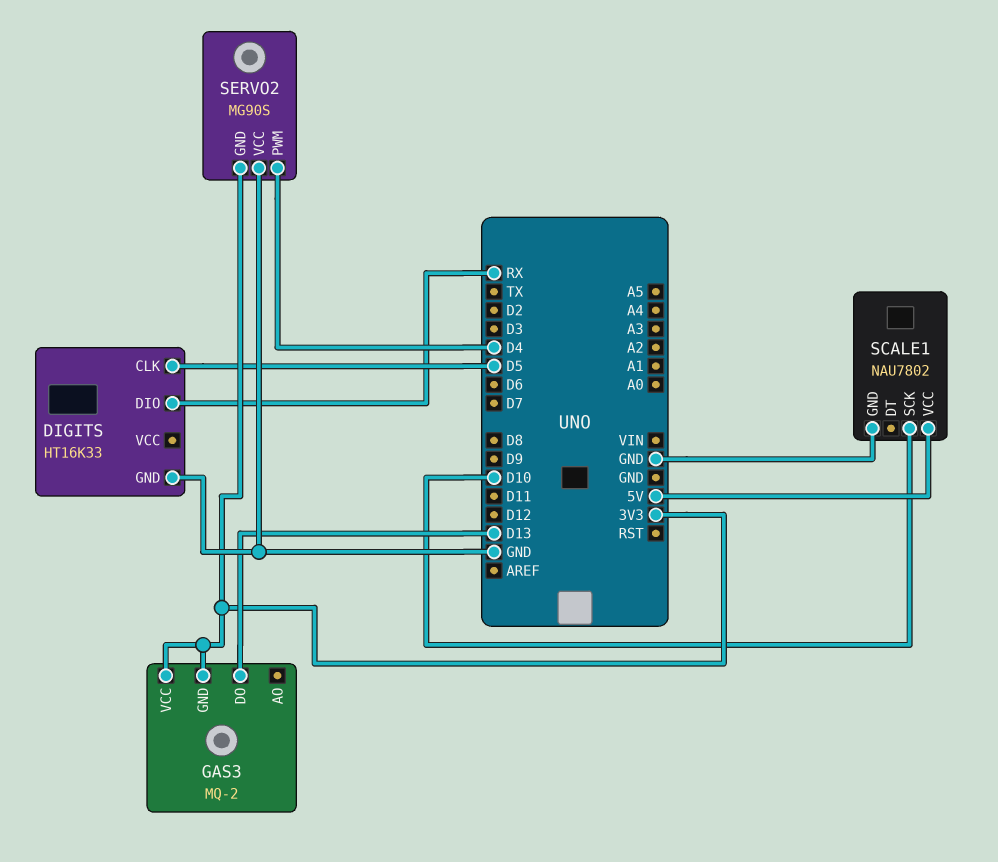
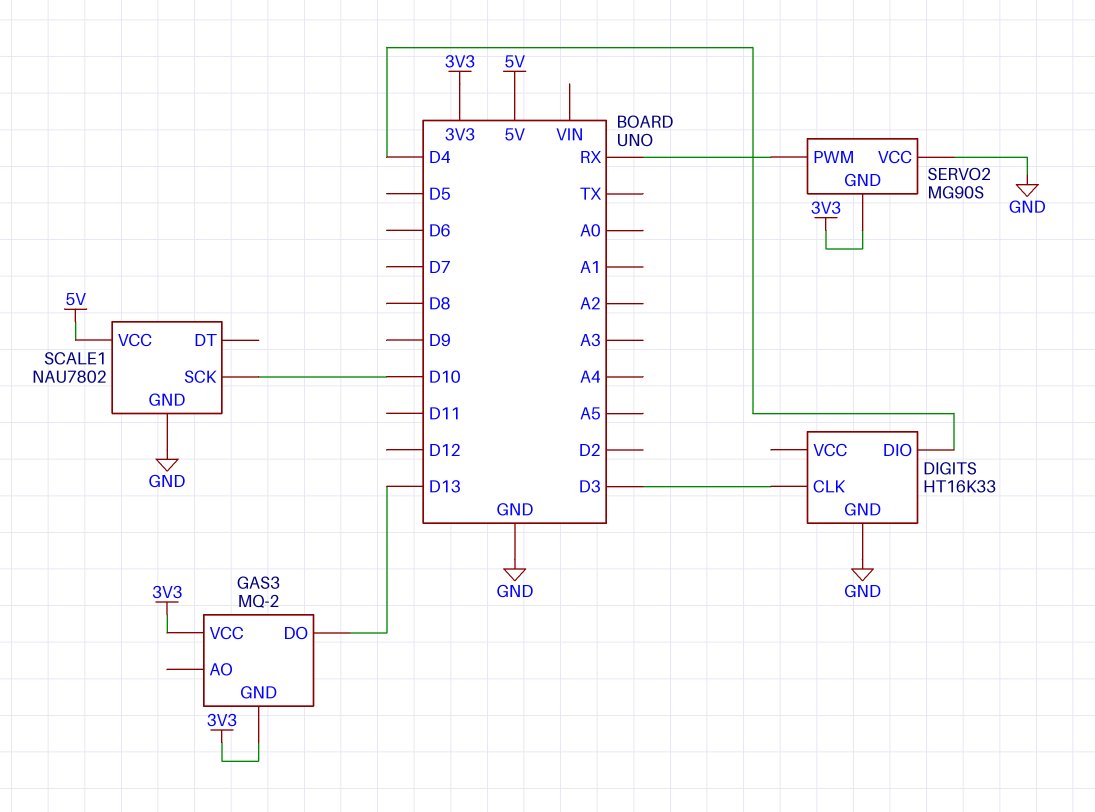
DIGITS pin CLK: D5 -> D3
DIGITS pin DIO: RX -> D4
SERVO2 pin PWM: D4 -> RX

